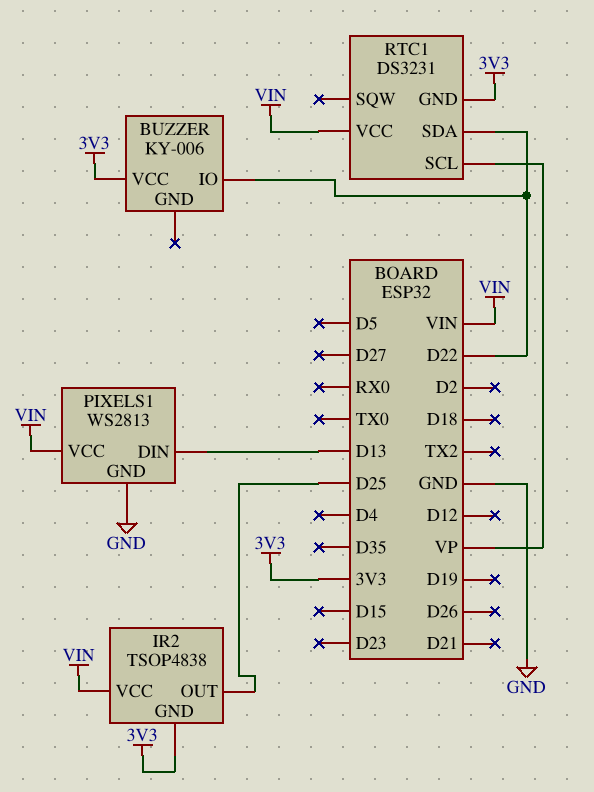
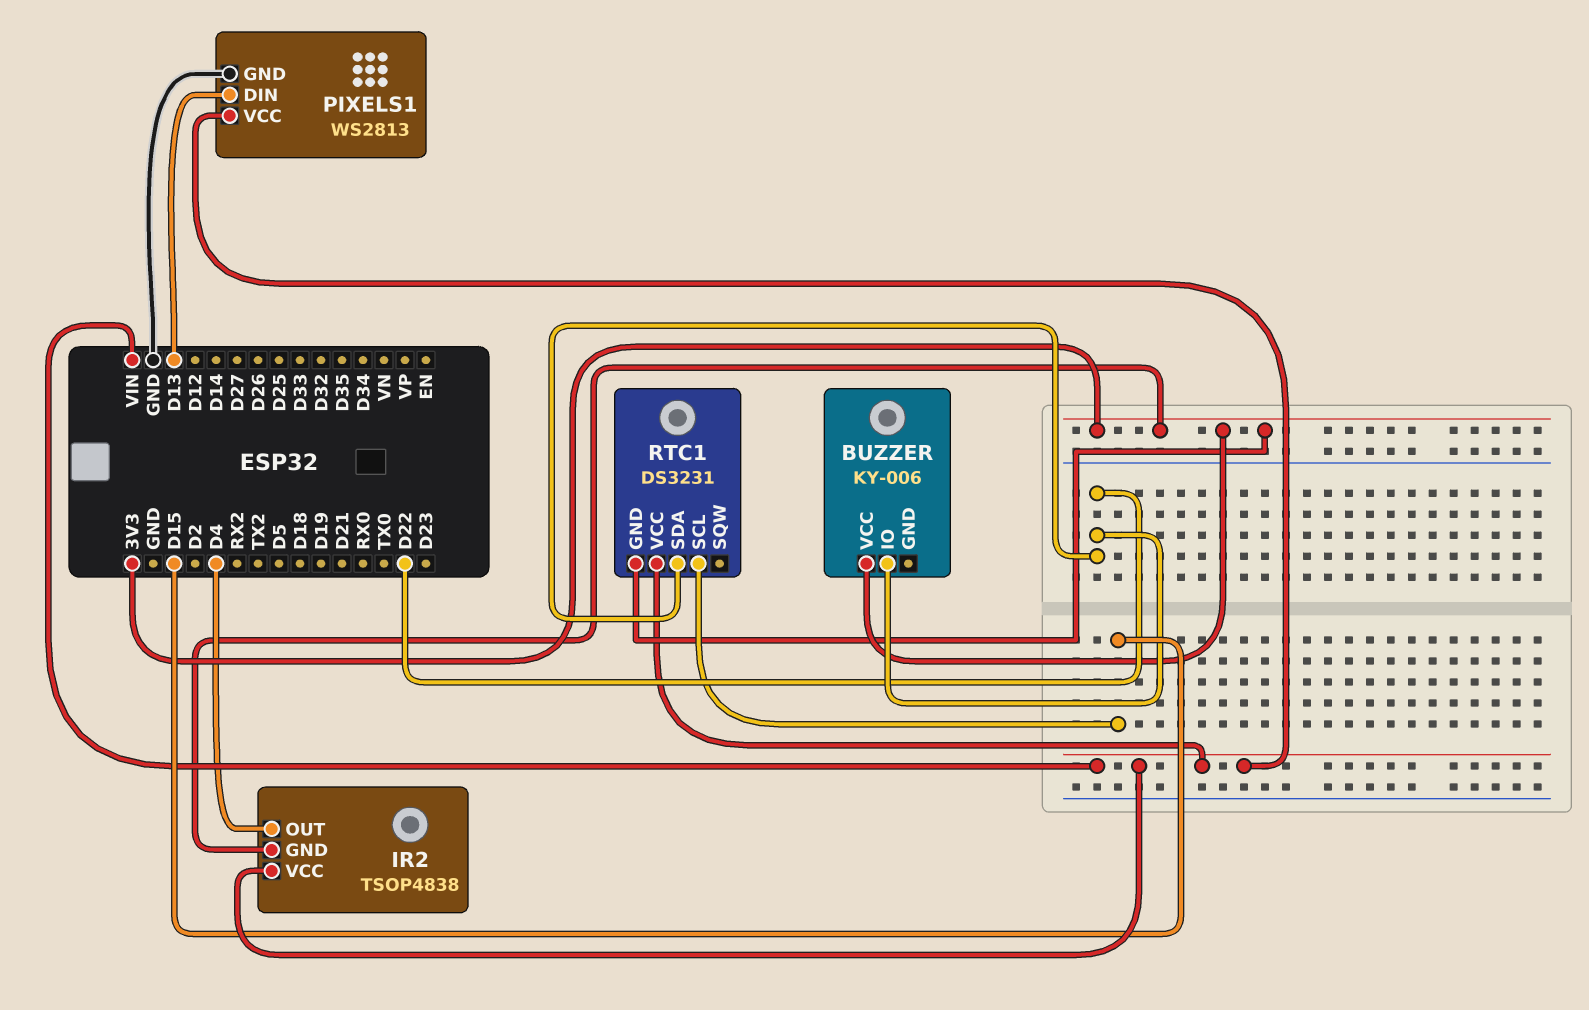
IR2 pin OUT: D25 -> D4
RTC1 pin SCL: VP -> D15

